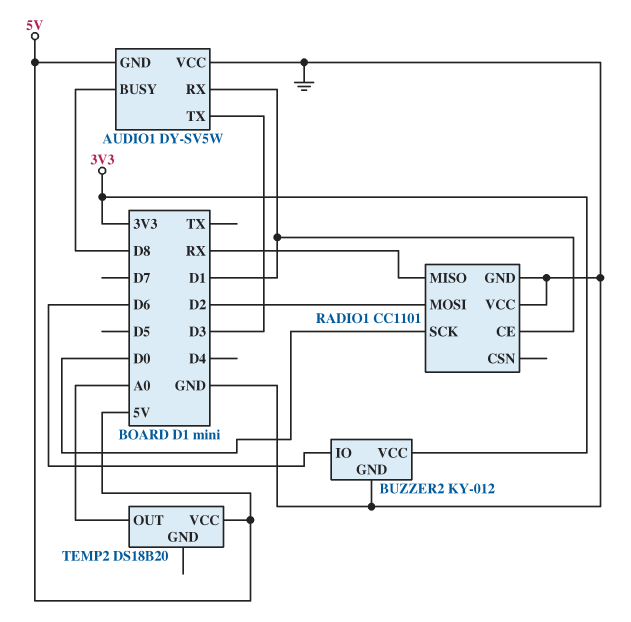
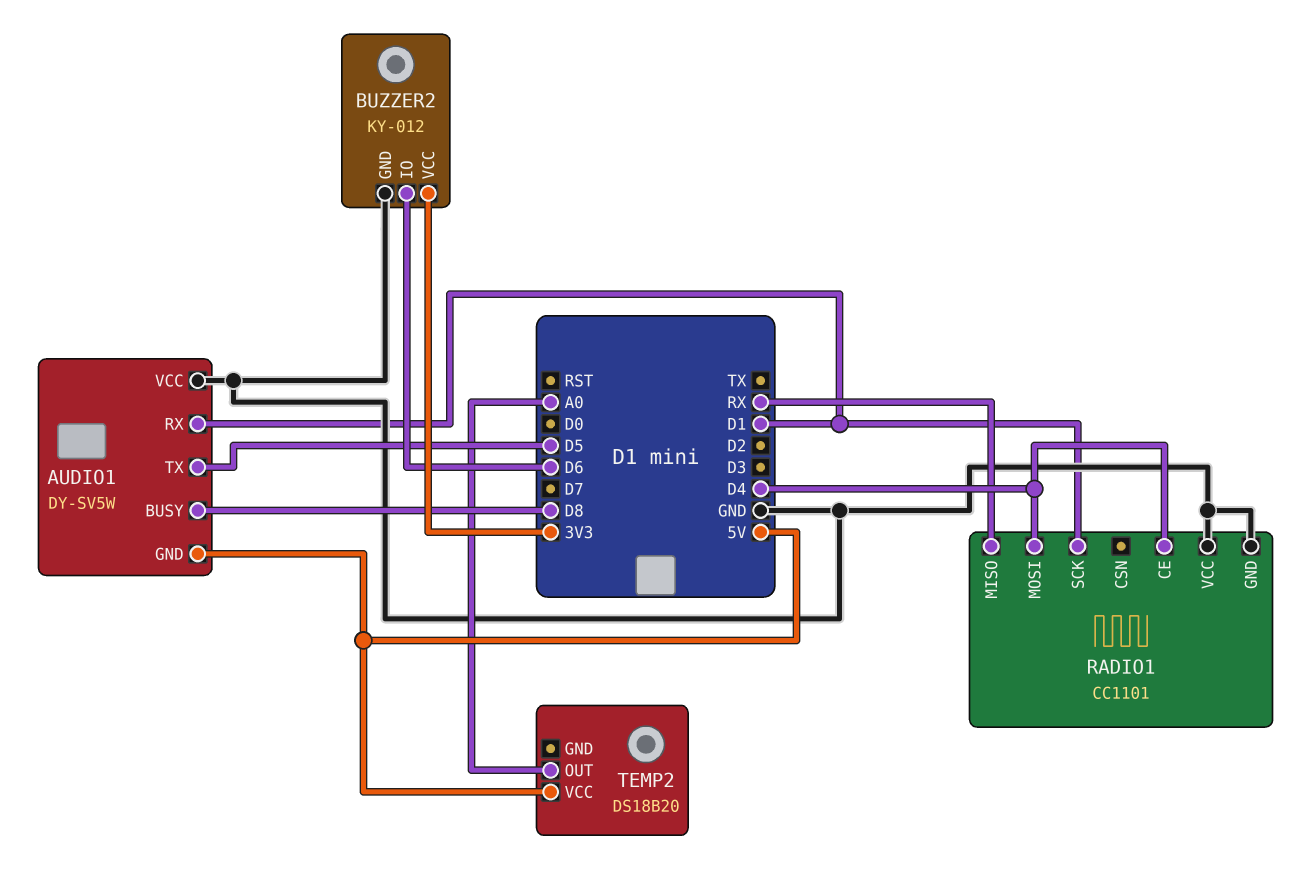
AUDIO1 pin TX: D3 -> D5
RADIO1 pin CE: D1 -> D4
RADIO1 pin MOSI: D2 -> D4
RADIO1 pin SCK: D0 -> D1

